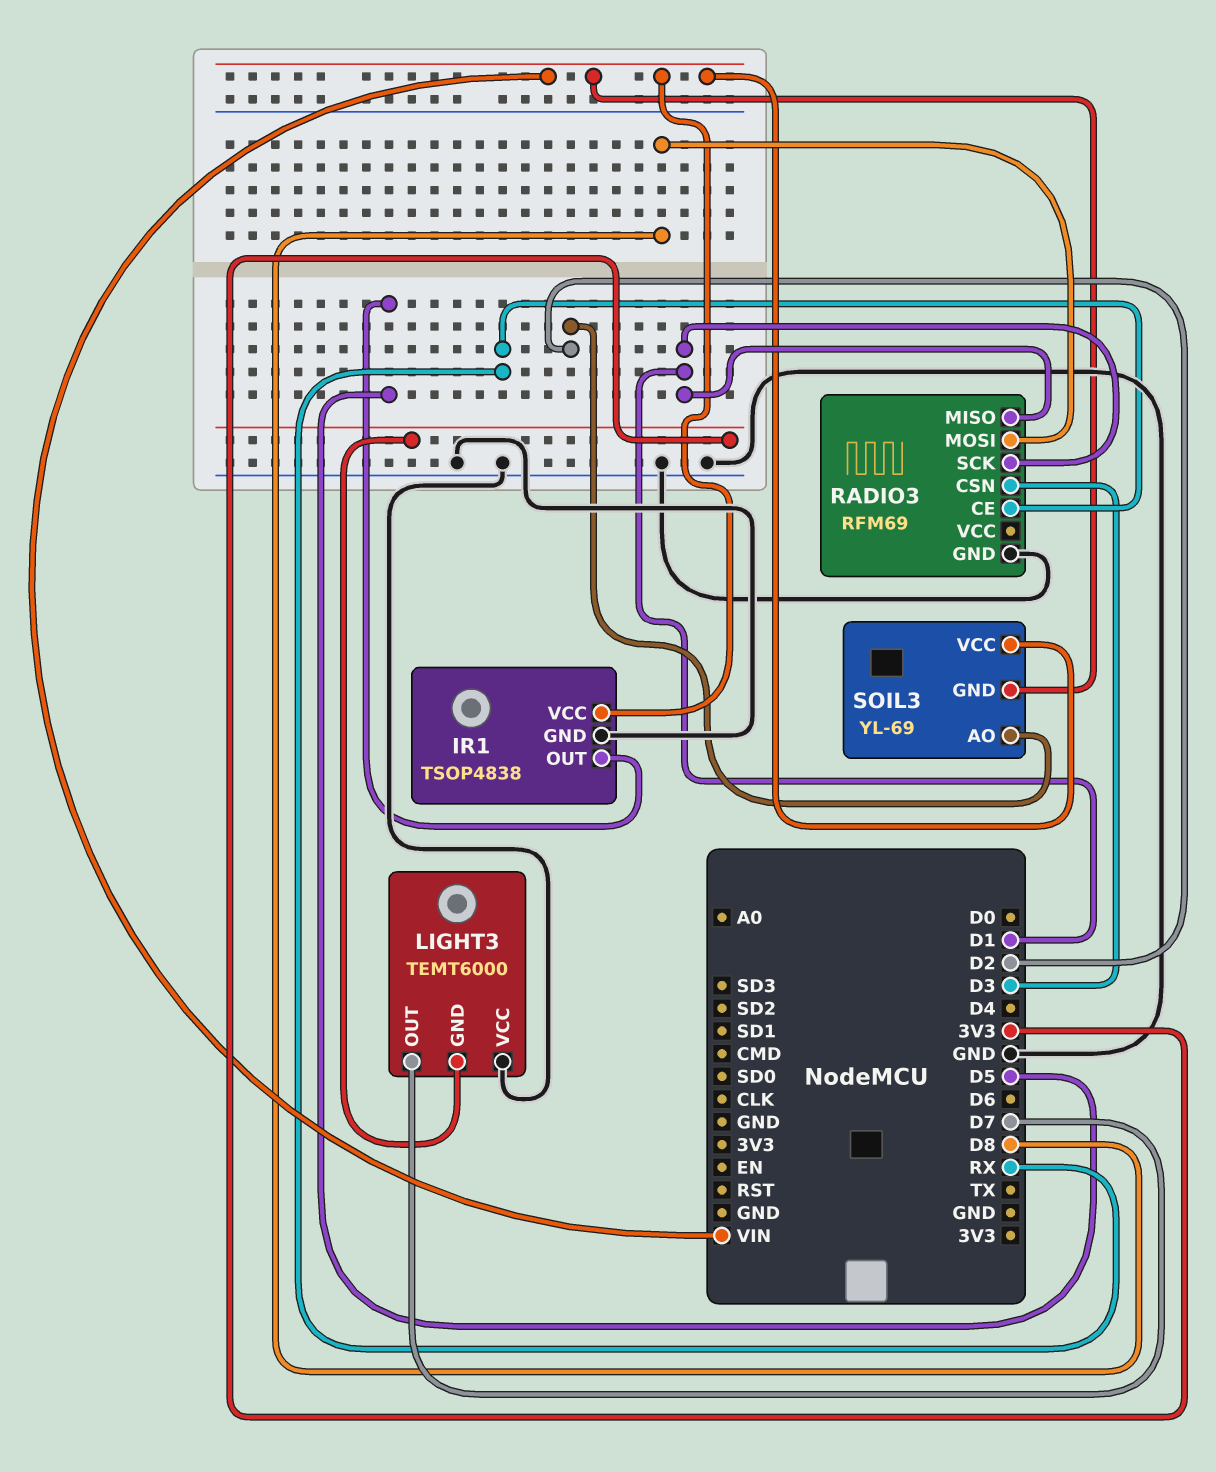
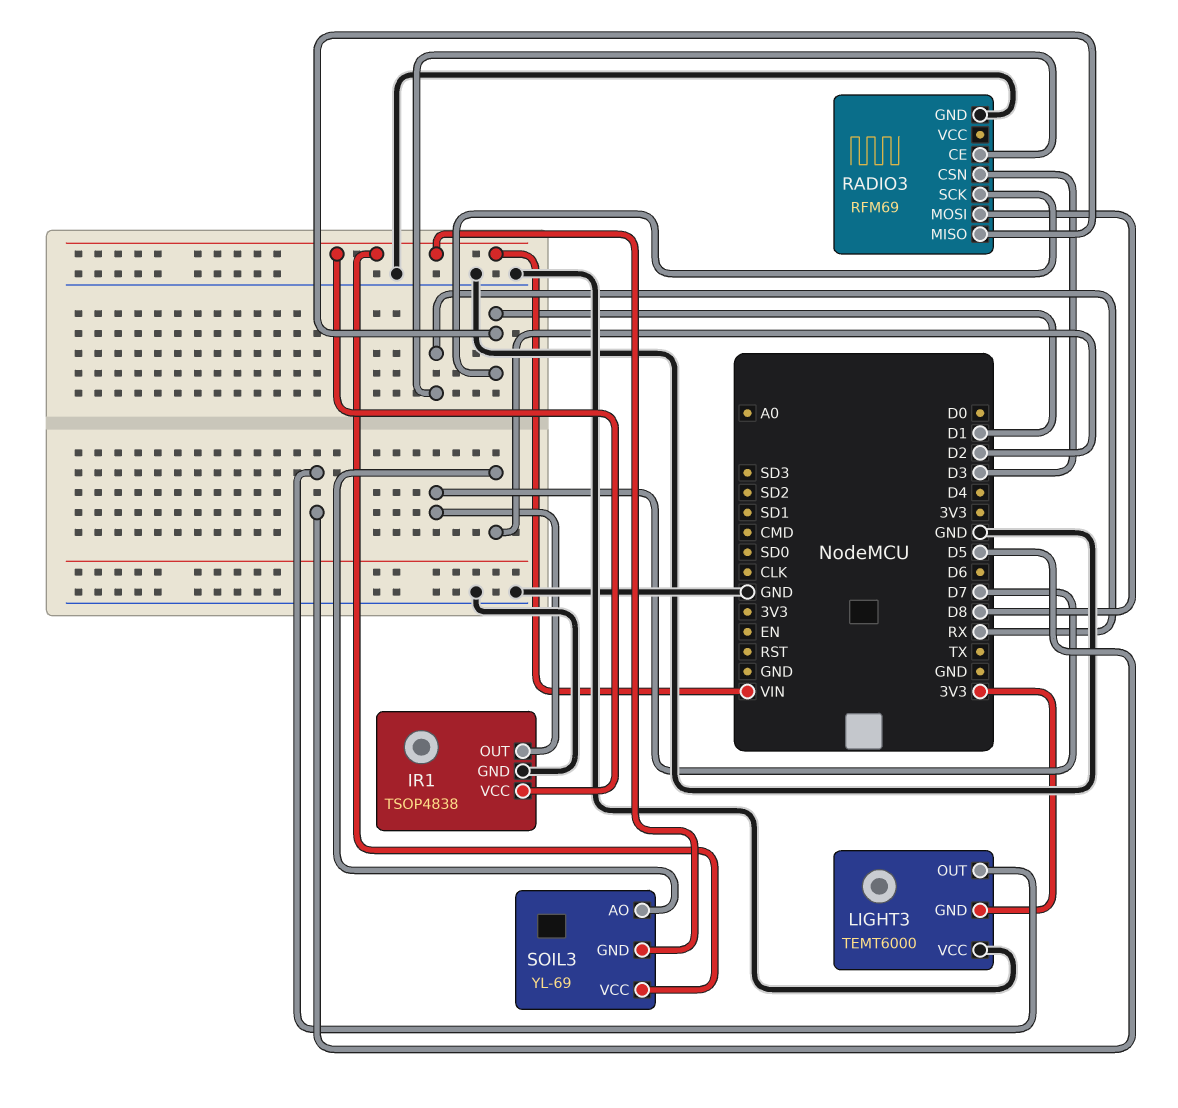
IR1 pin OUT: D5 -> D7
LIGHT3 pin OUT: D7 -> D5

